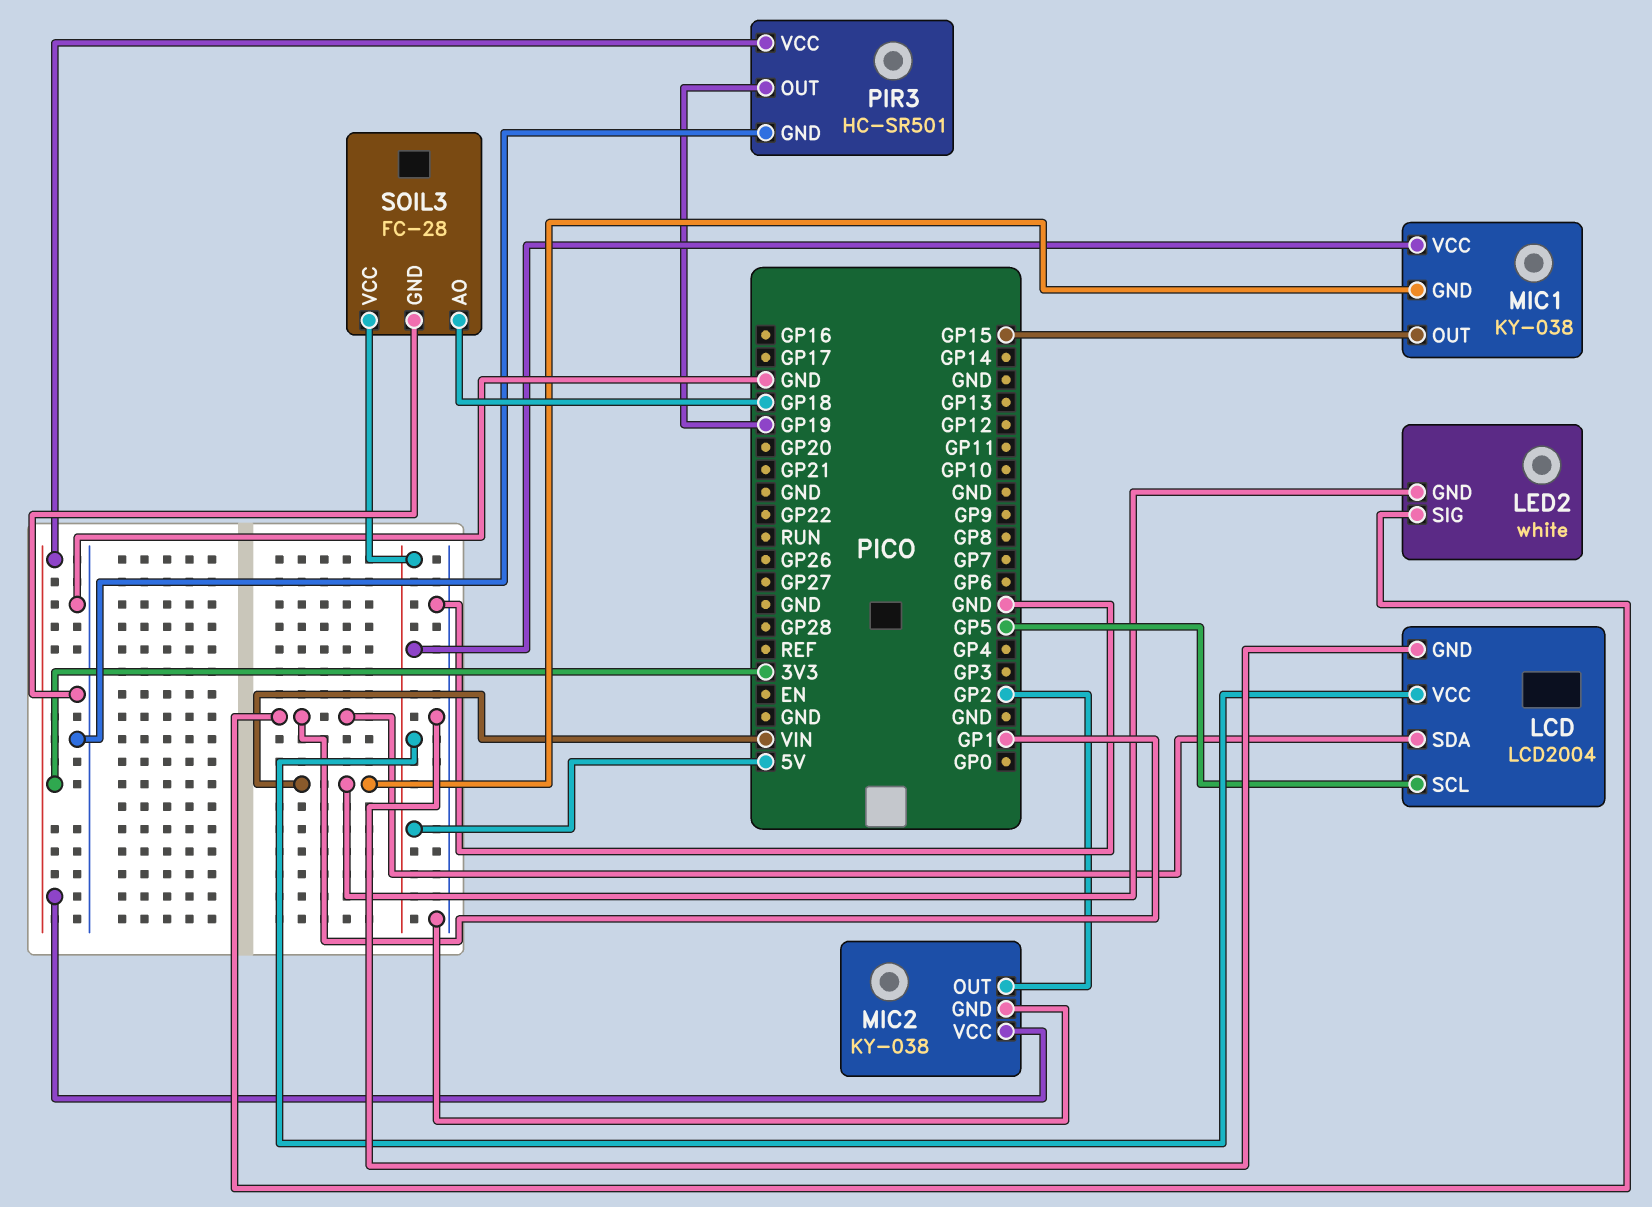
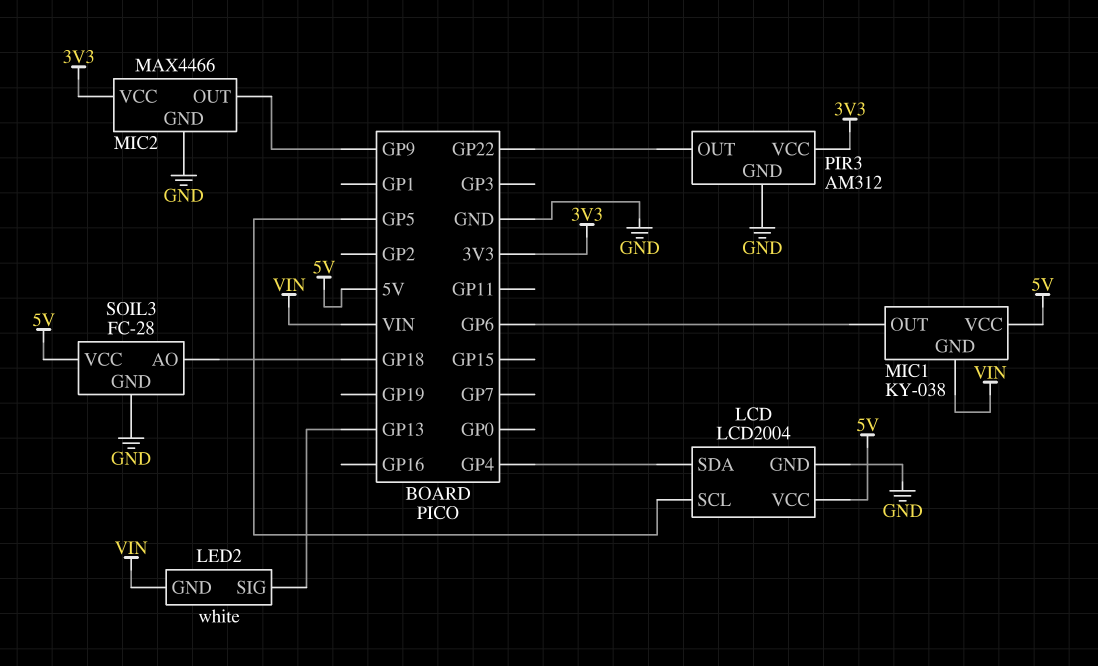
LCD pin SDA: GP1 -> GP4
LED2 pin SIG: GP1 -> GP13
MIC1 pin OUT: GP15 -> GP6
MIC2: KY-038 -> MAX4466
MIC2 pin OUT: GP2 -> GP9
PIR3: HC-SR501 -> AM312
PIR3 pin OUT: GP19 -> GP22

